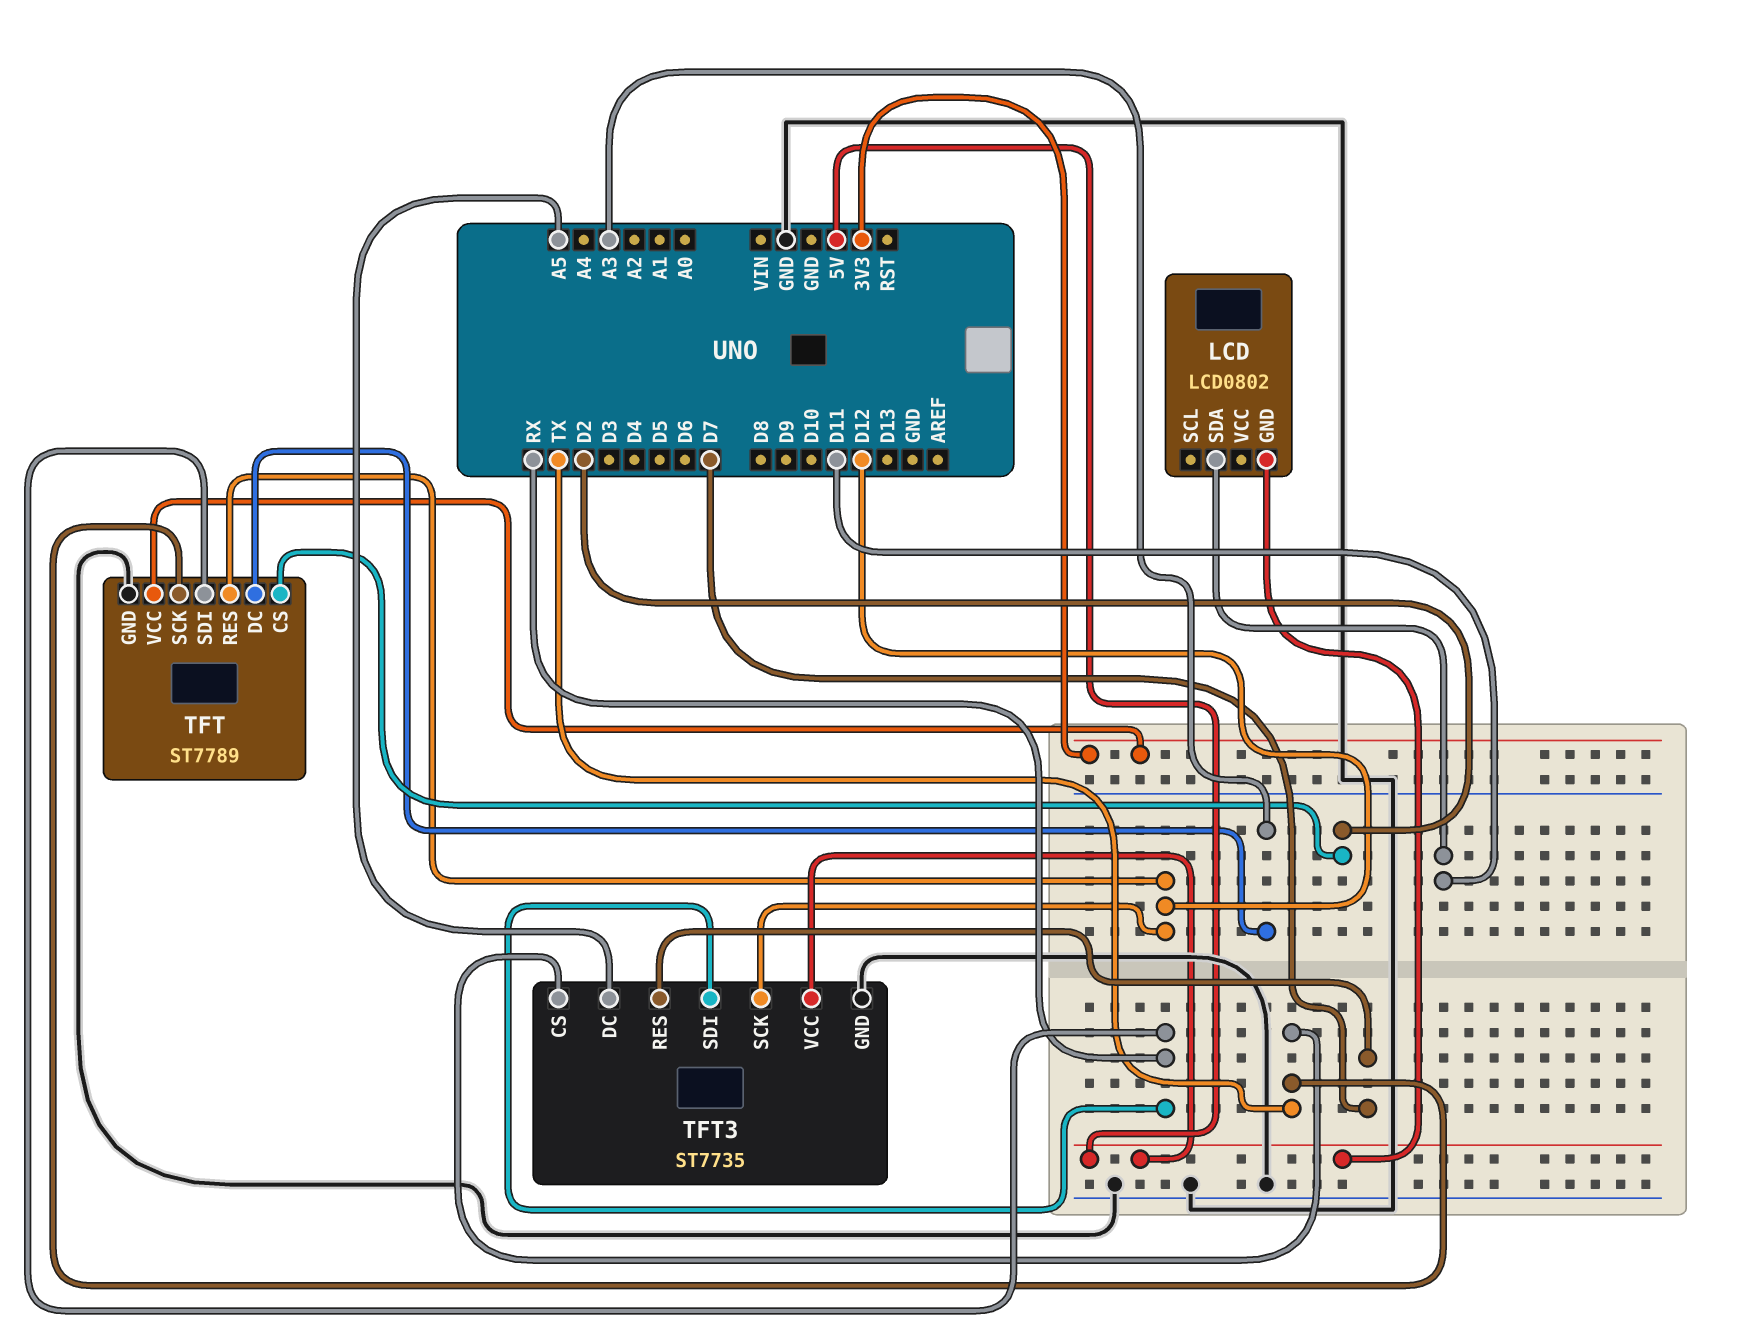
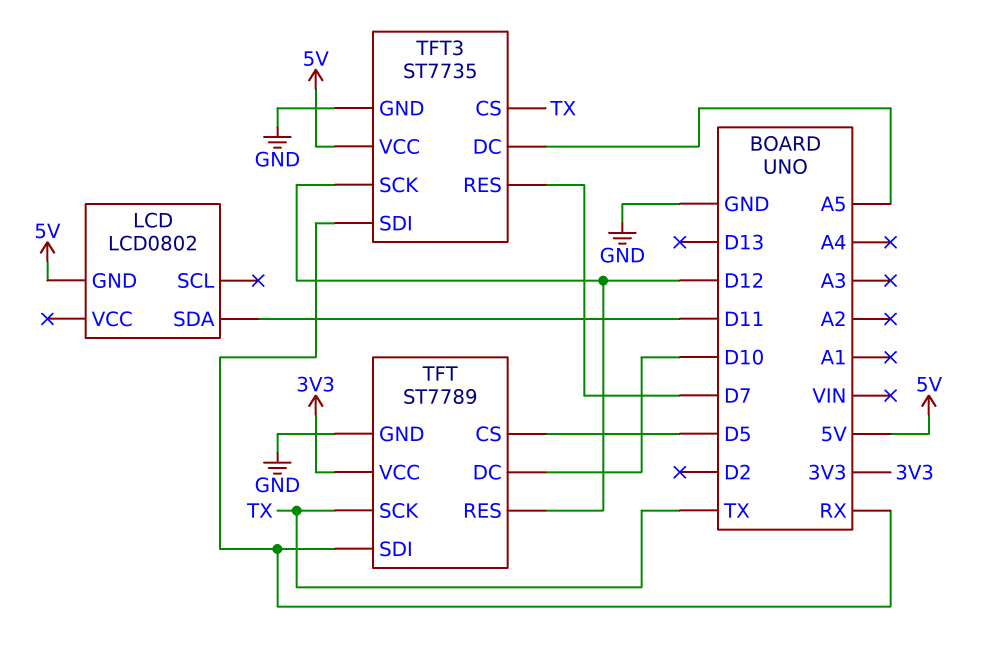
TFT pin CS: D2 -> D5
TFT pin DC: A3 -> D10

